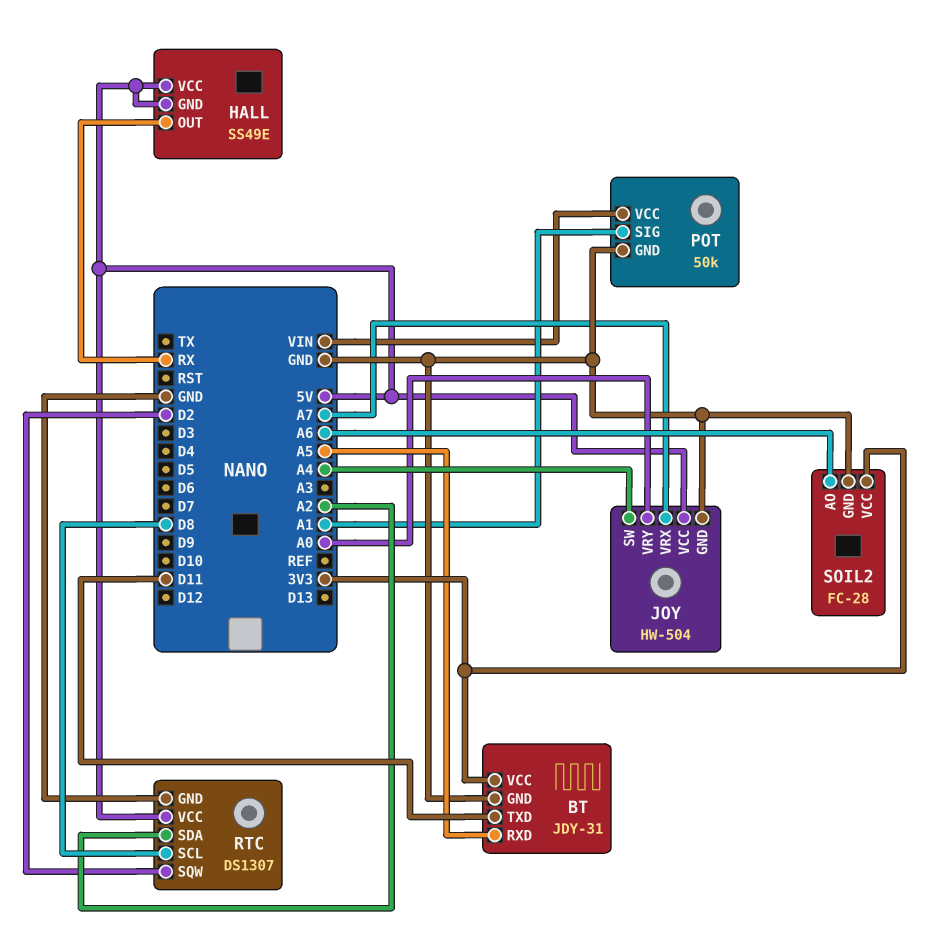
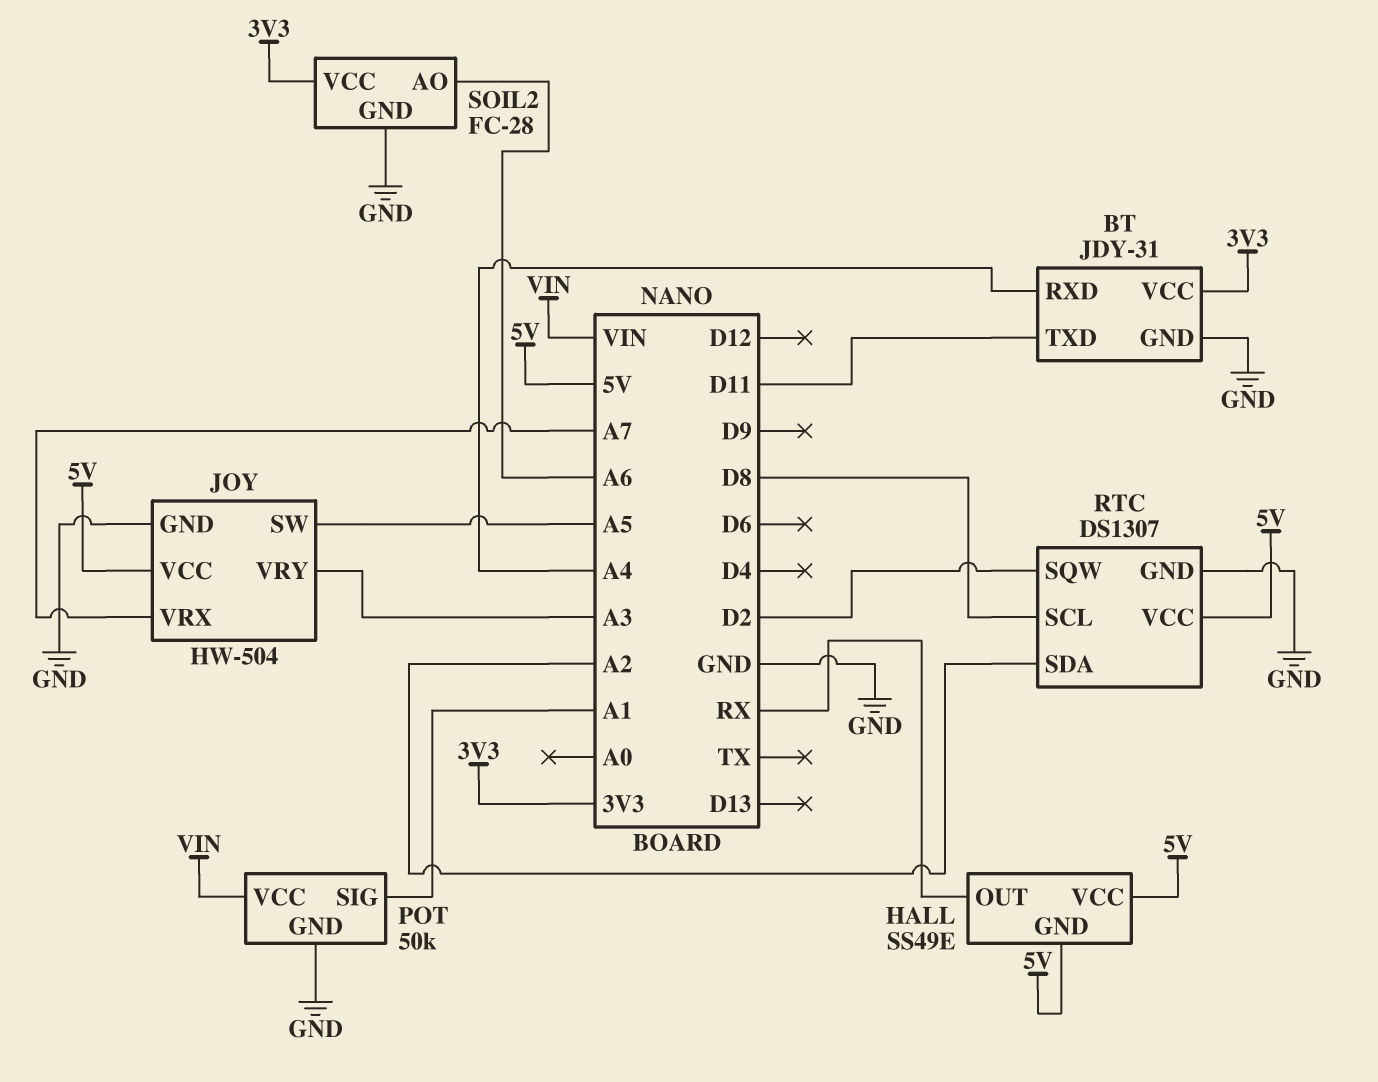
BT pin RXD: A5 -> A4
JOY pin SW: A4 -> A5
JOY pin VRY: A0 -> A3

